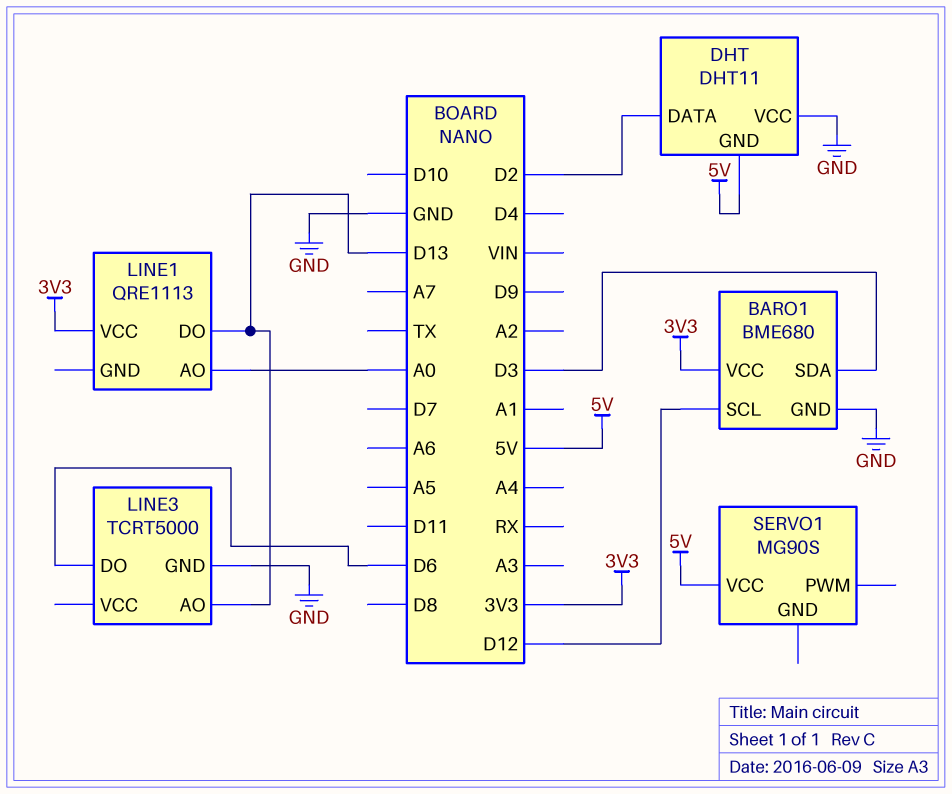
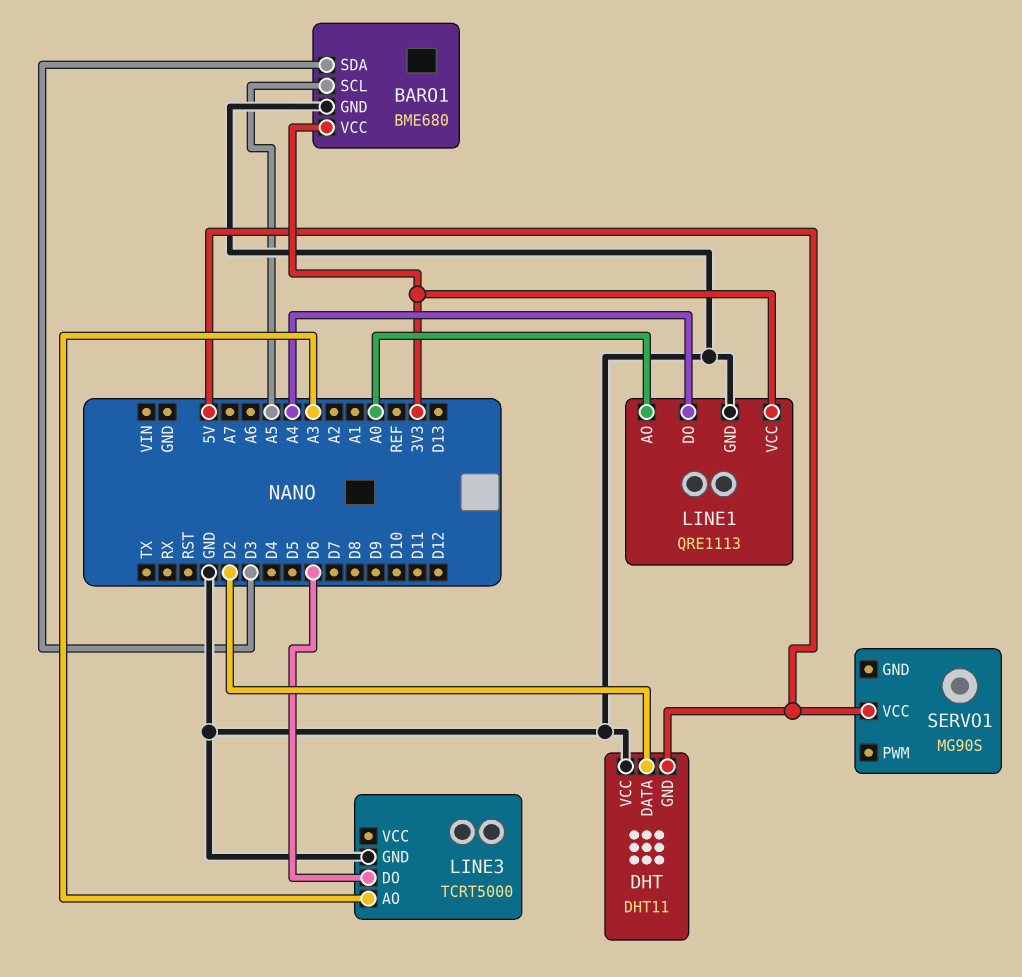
BARO1 pin SCL: D12 -> A5
LINE1 pin DO: D13 -> A4
LINE1 pin GND: none -> GND
LINE3 pin AO: D13 -> A3

